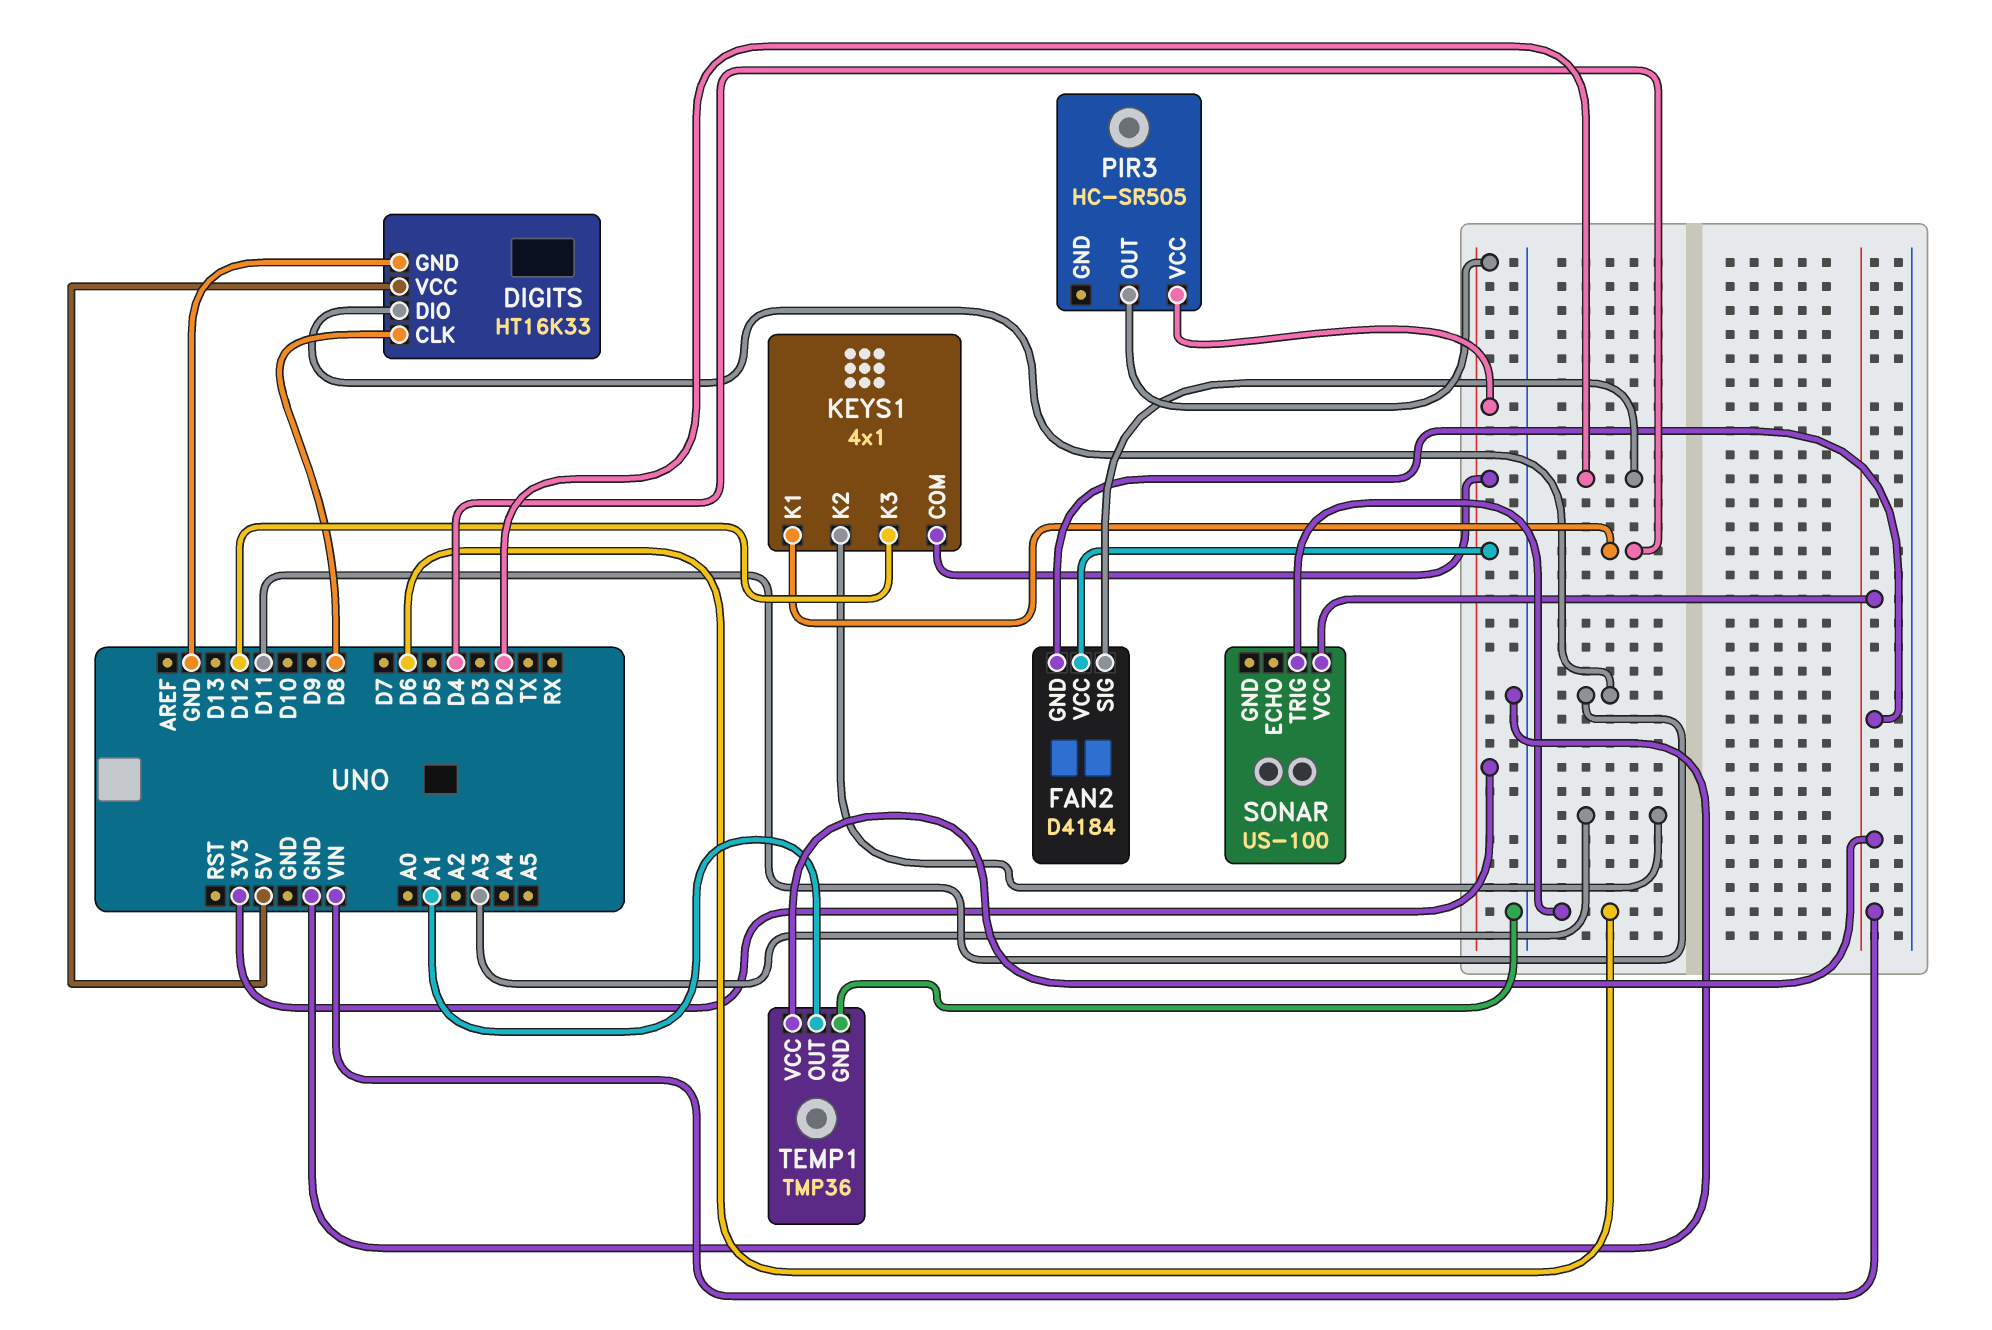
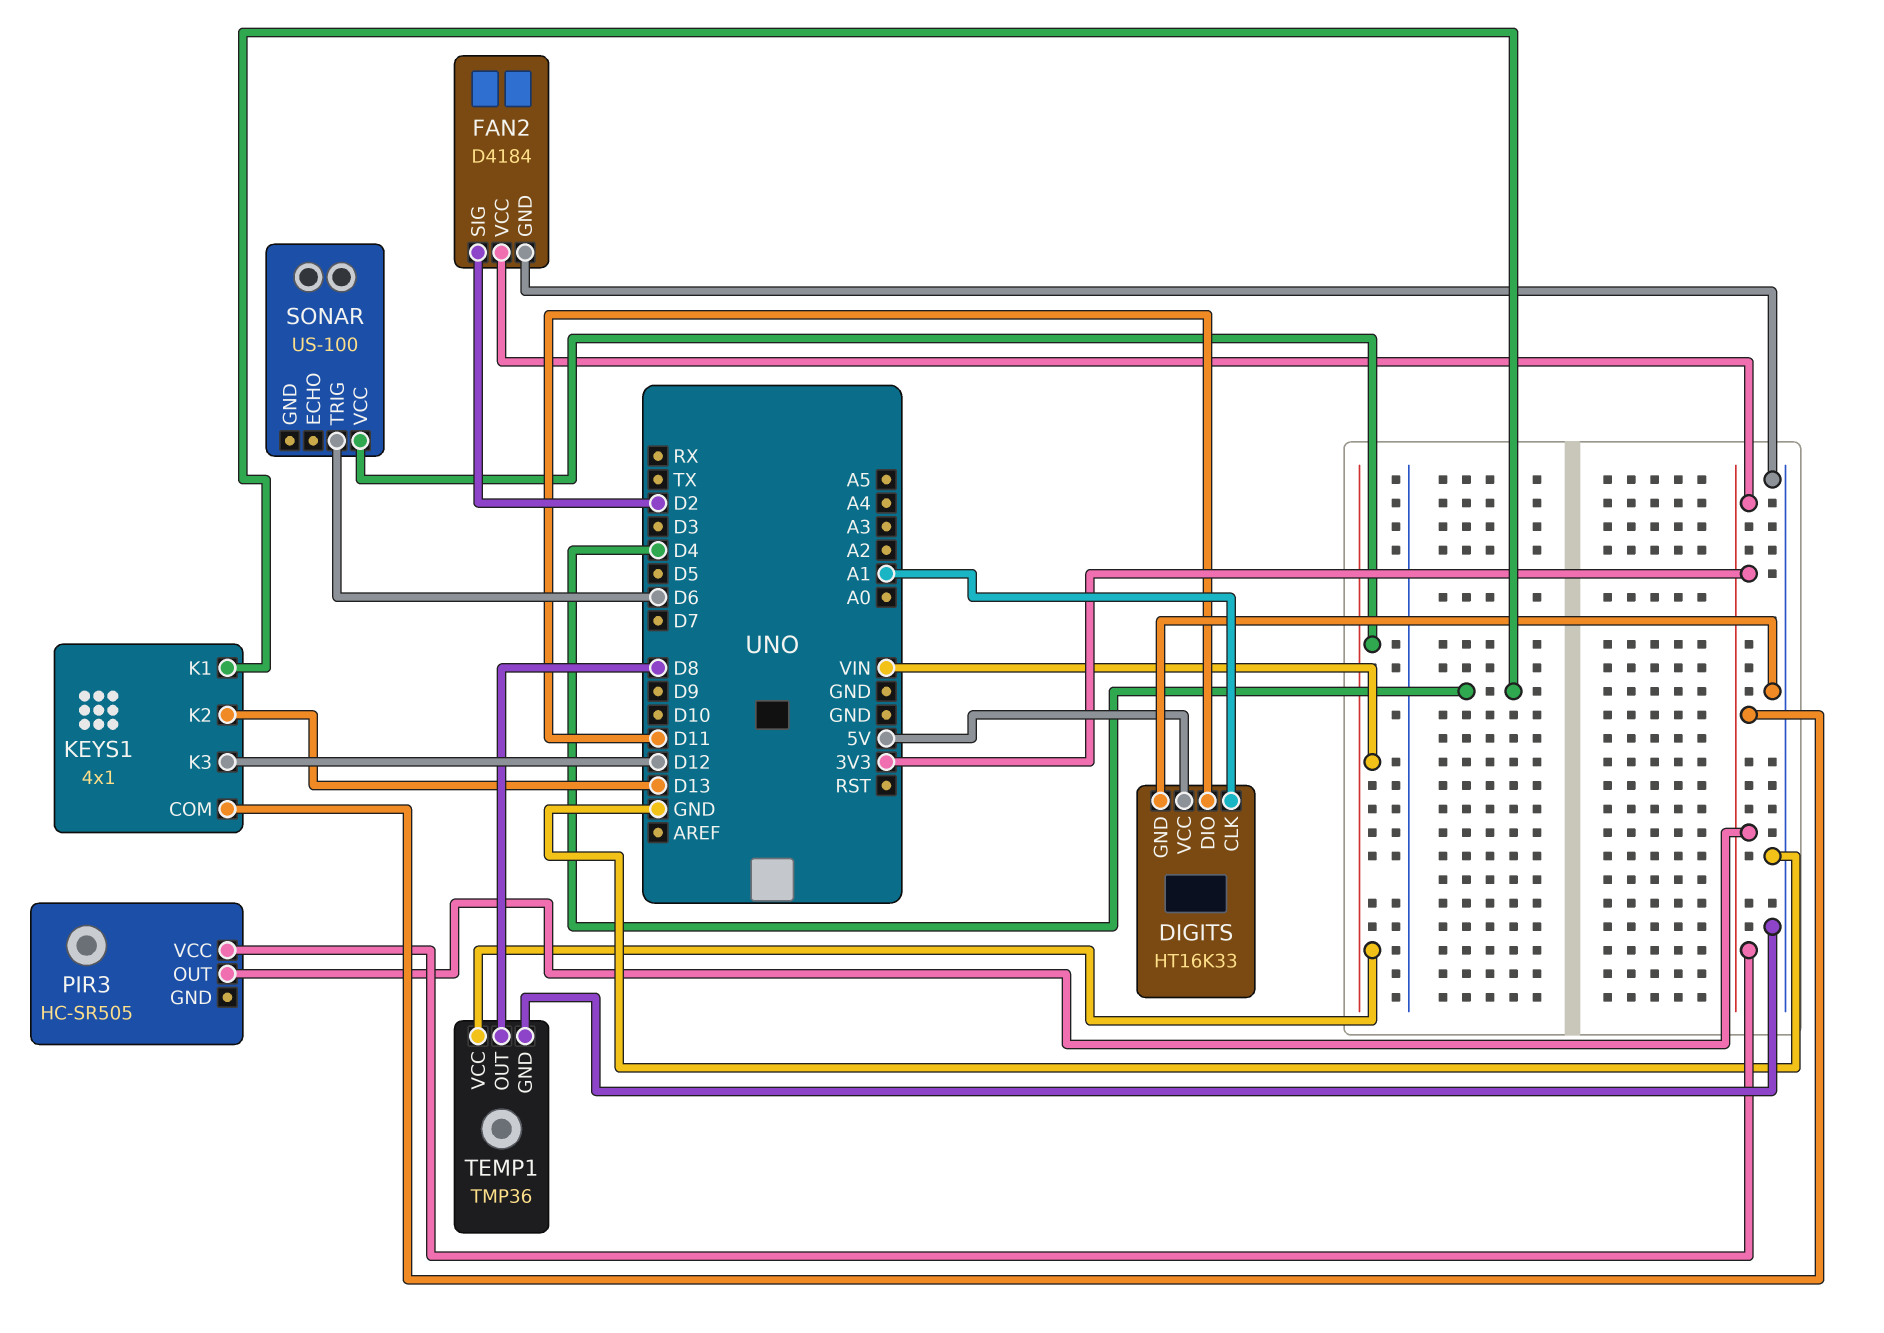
DIGITS pin CLK: D8 -> A1
FAN2 pin GND: VIN -> GND
KEYS1 pin K2: A3 -> D13
TEMP1 pin OUT: A1 -> D8

